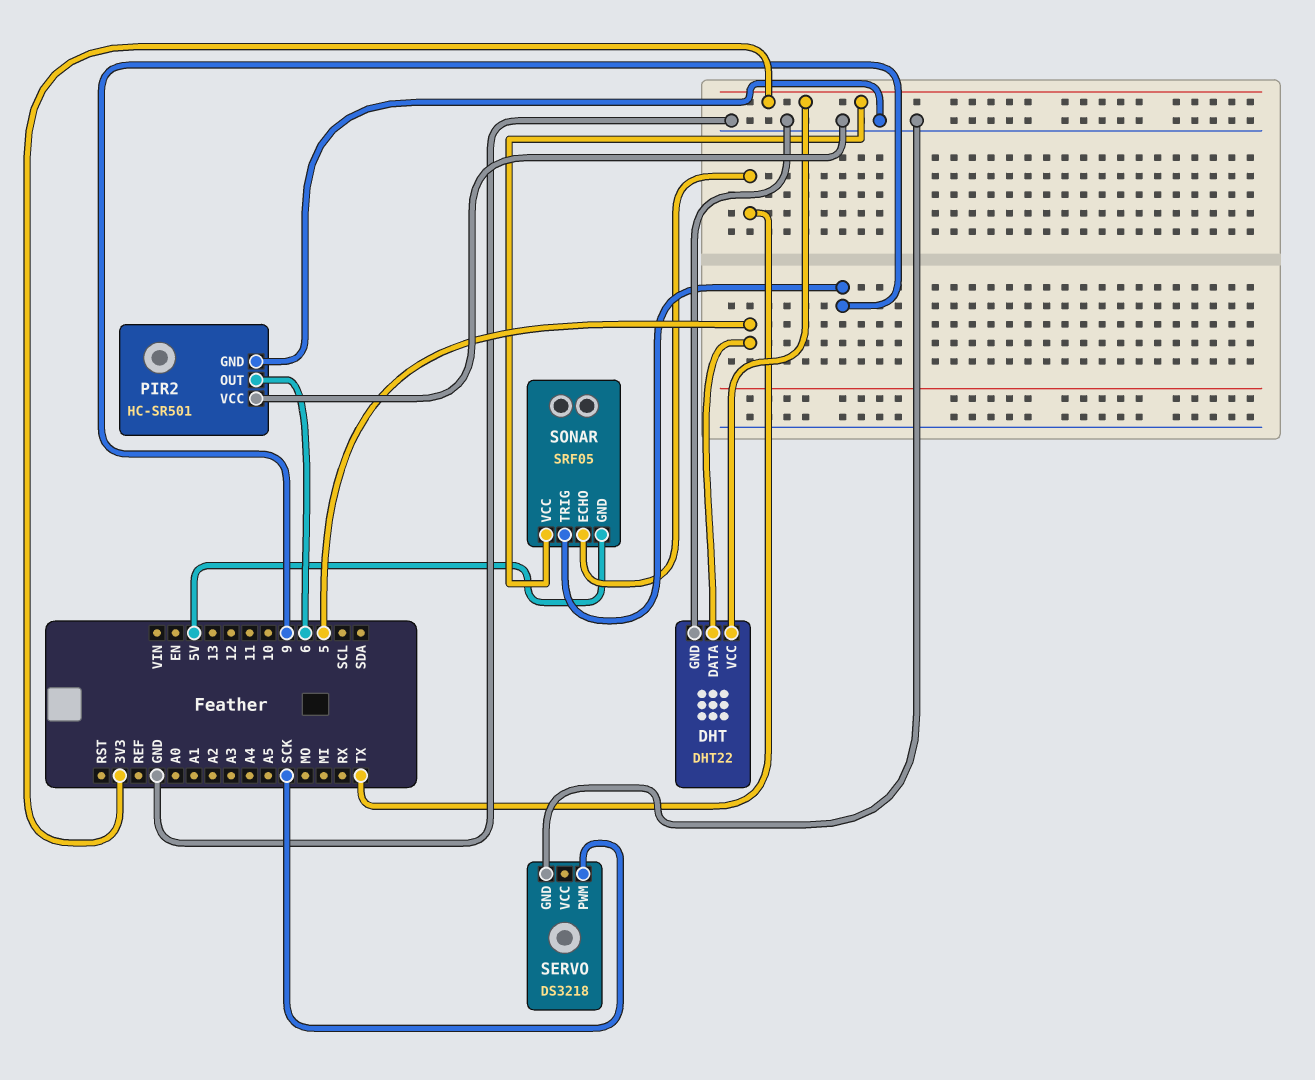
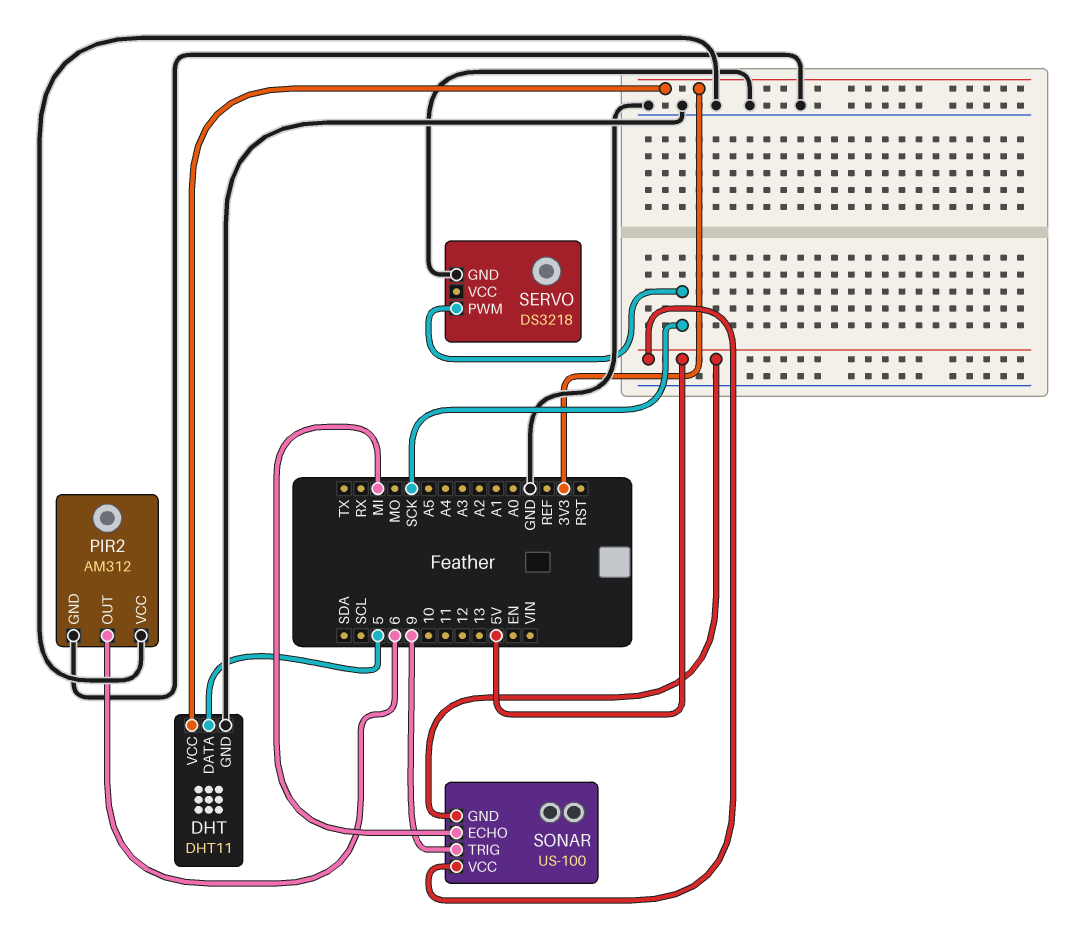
DHT: DHT22 -> DHT11
PIR2: HC-SR501 -> AM312
SONAR: SRF05 -> US-100
SONAR pin ECHO: TX -> MI
SONAR pin VCC: 3V3 -> 5V

